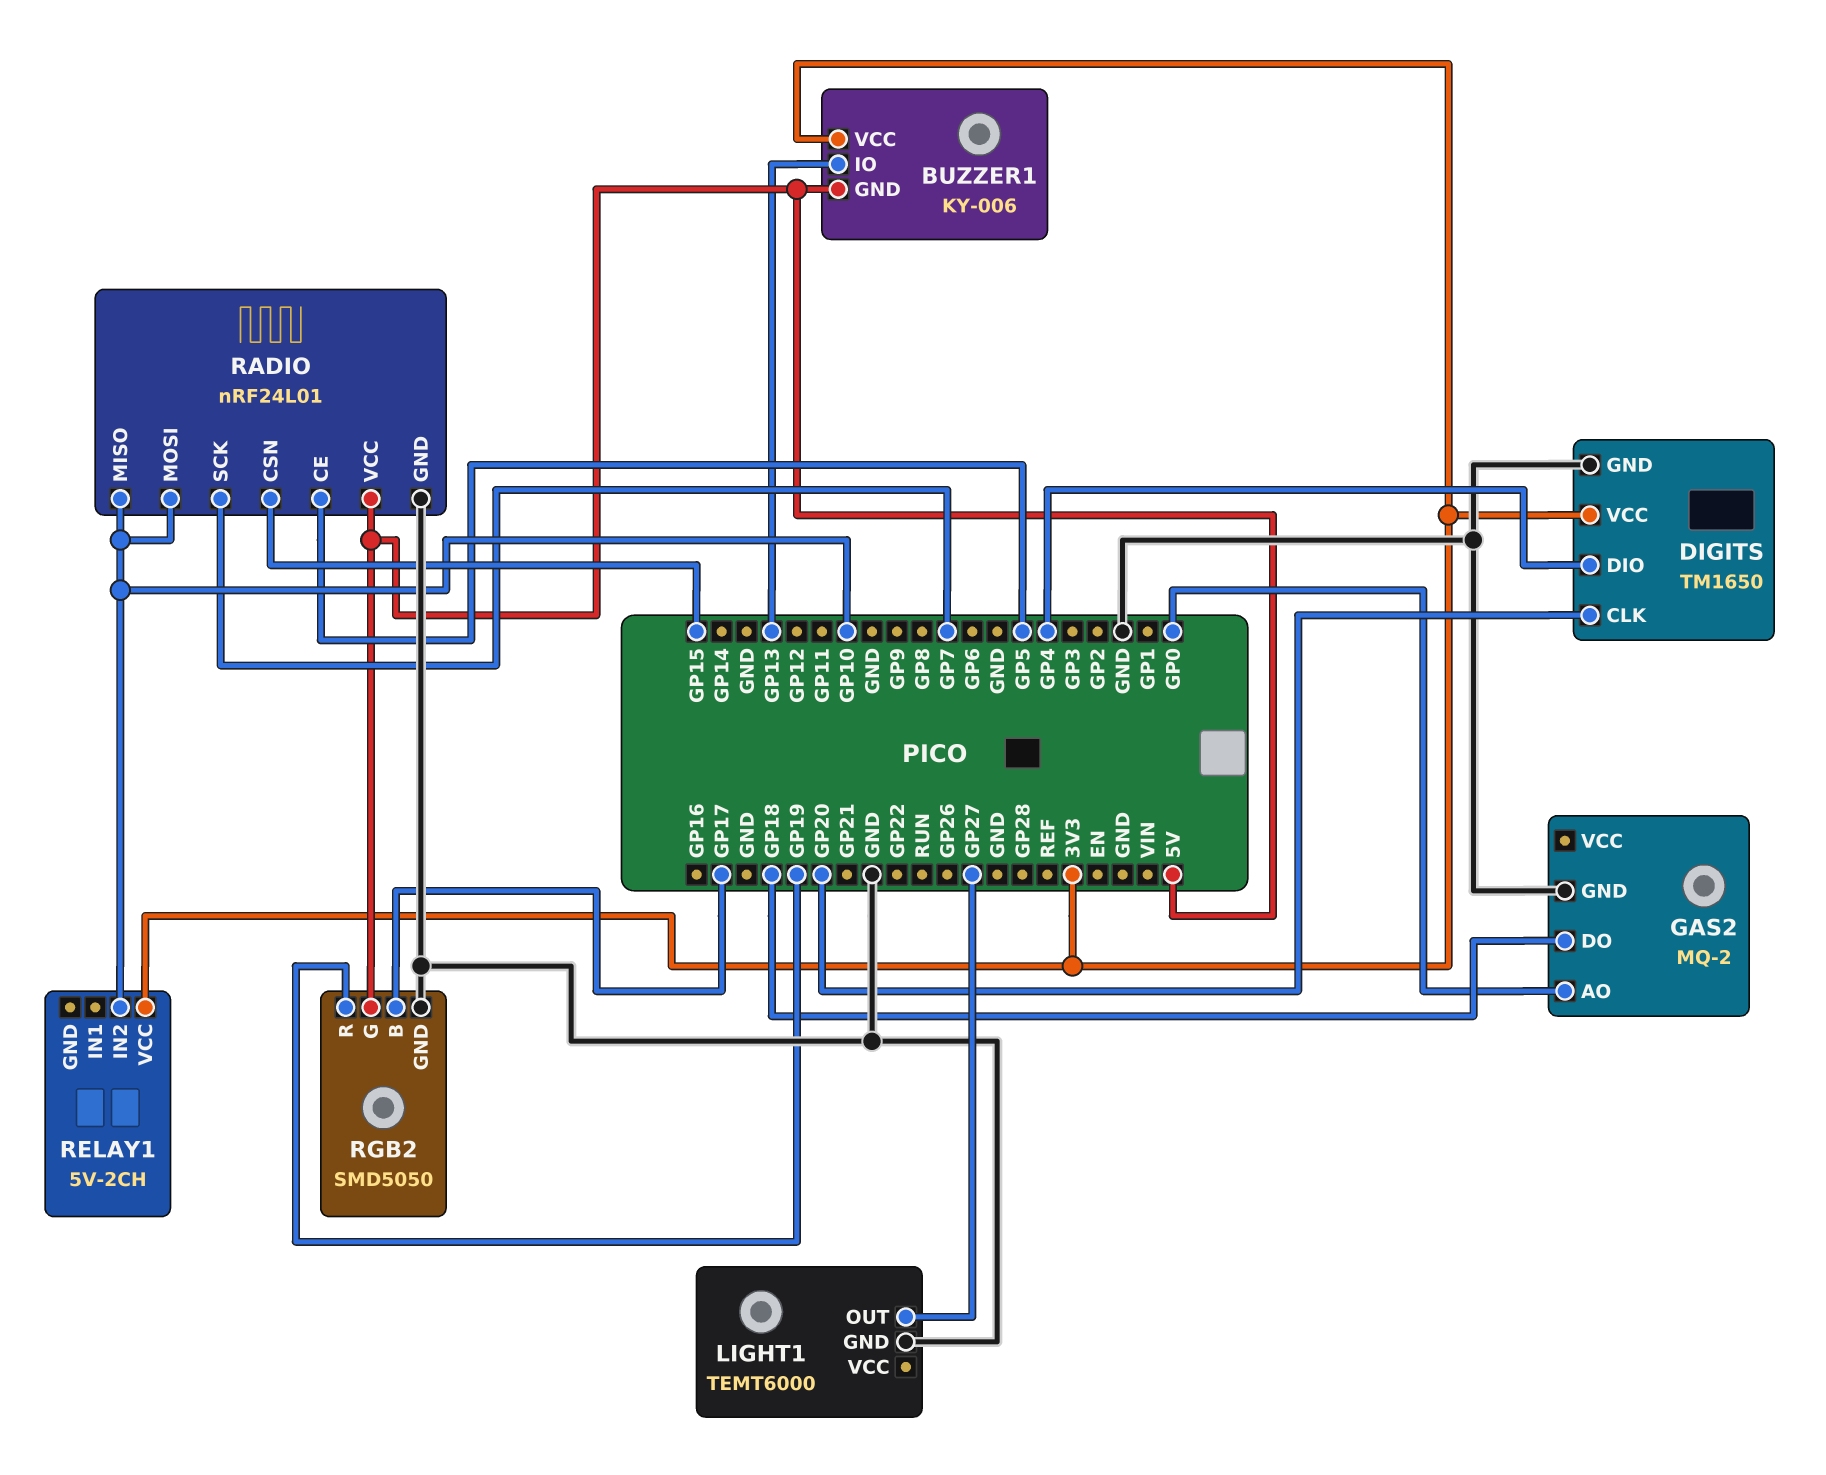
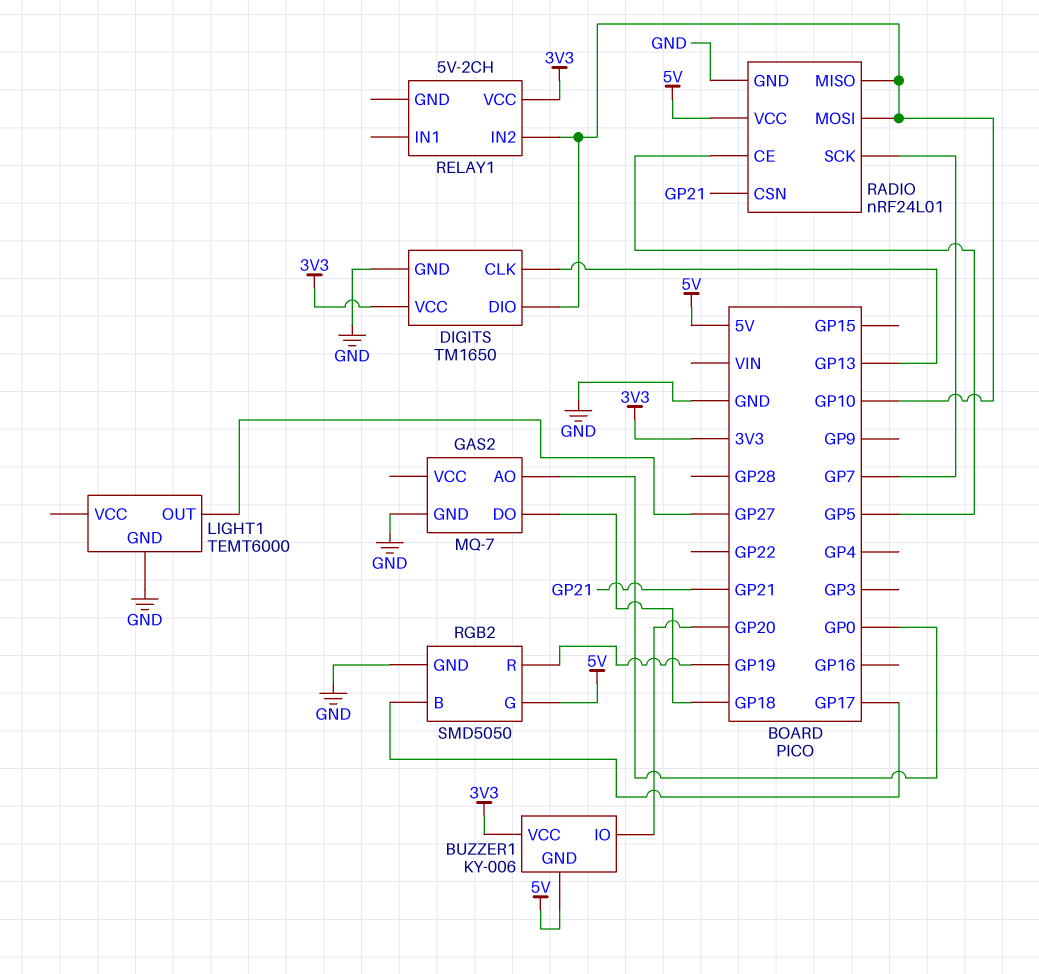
BUZZER1 pin IO: GP13 -> GP20
DIGITS pin CLK: GP20 -> GP13
DIGITS pin DIO: GP4 -> GP10
GAS2: MQ-2 -> MQ-7
RADIO pin CSN: GP15 -> GP21

